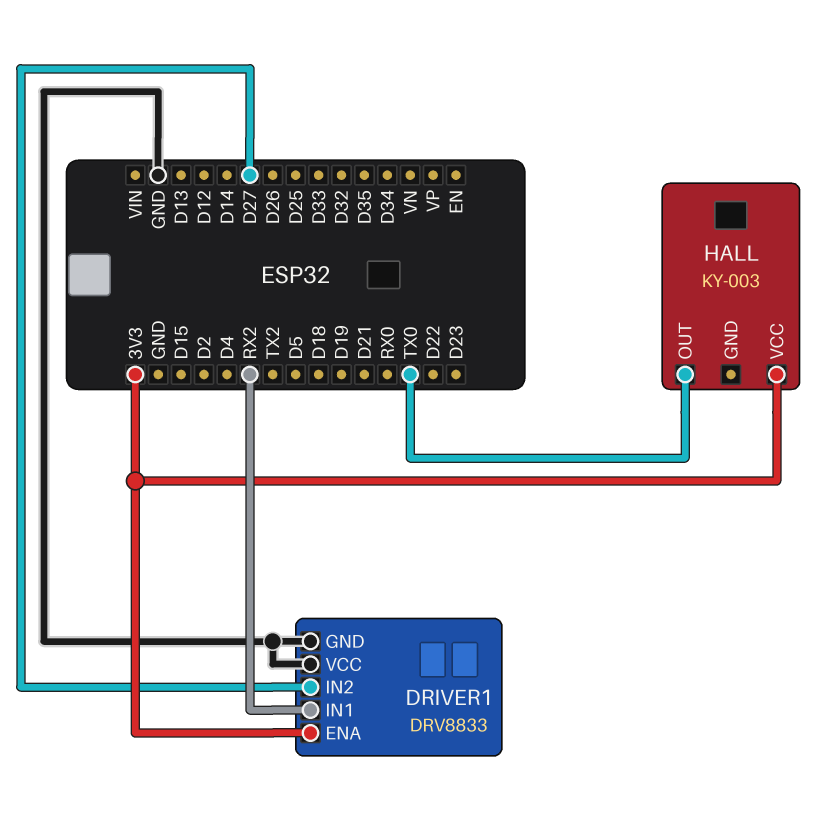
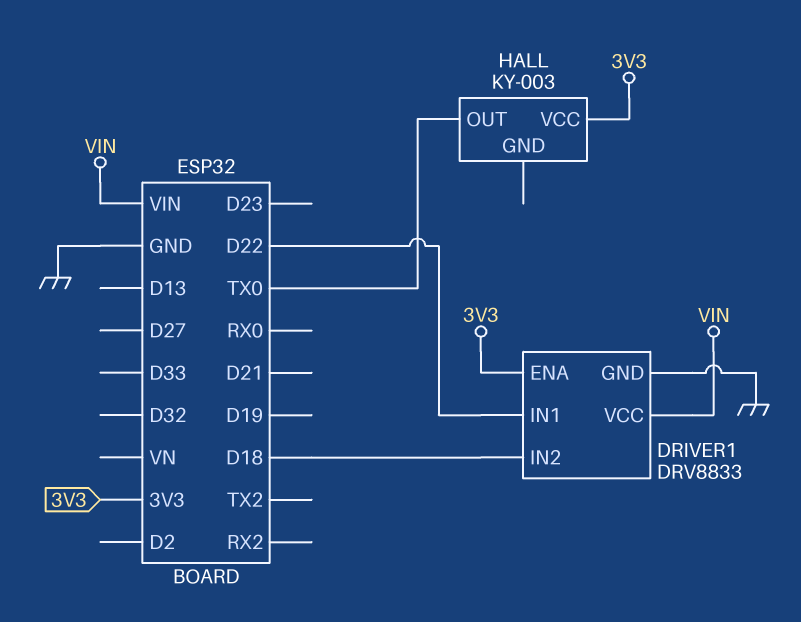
DRIVER1 pin IN1: RX2 -> D22
DRIVER1 pin IN2: D27 -> D18
DRIVER1 pin VCC: GND -> VIN

